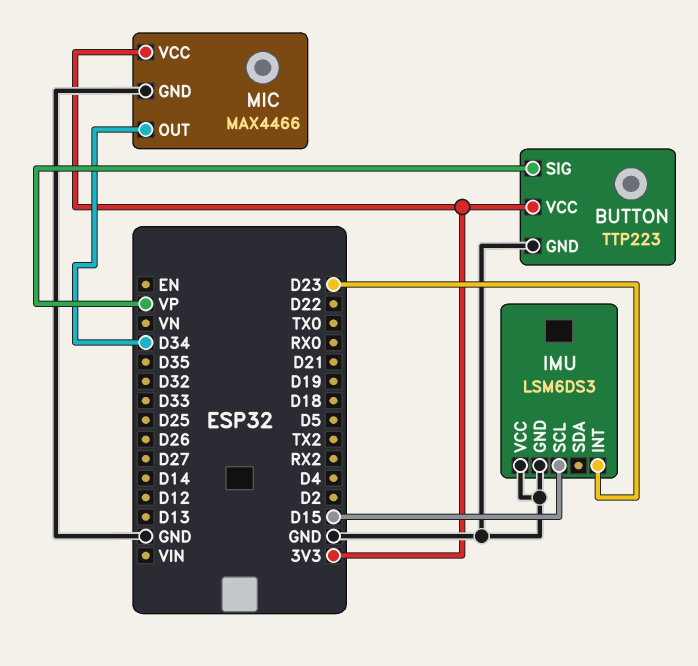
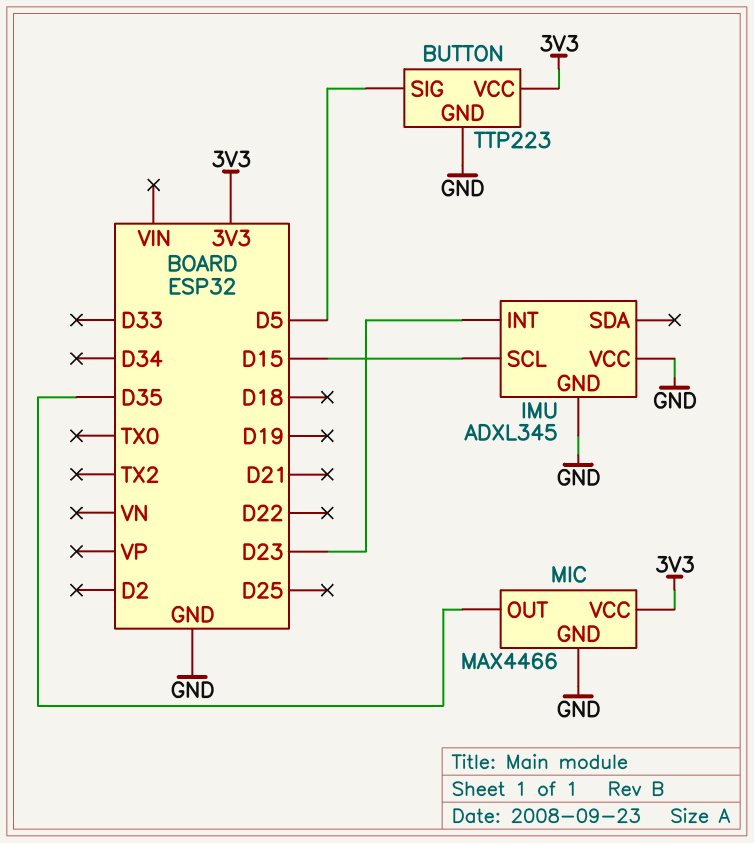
BUTTON pin SIG: VP -> D5
IMU: LSM6DS3 -> ADXL345
MIC pin OUT: D34 -> D35

